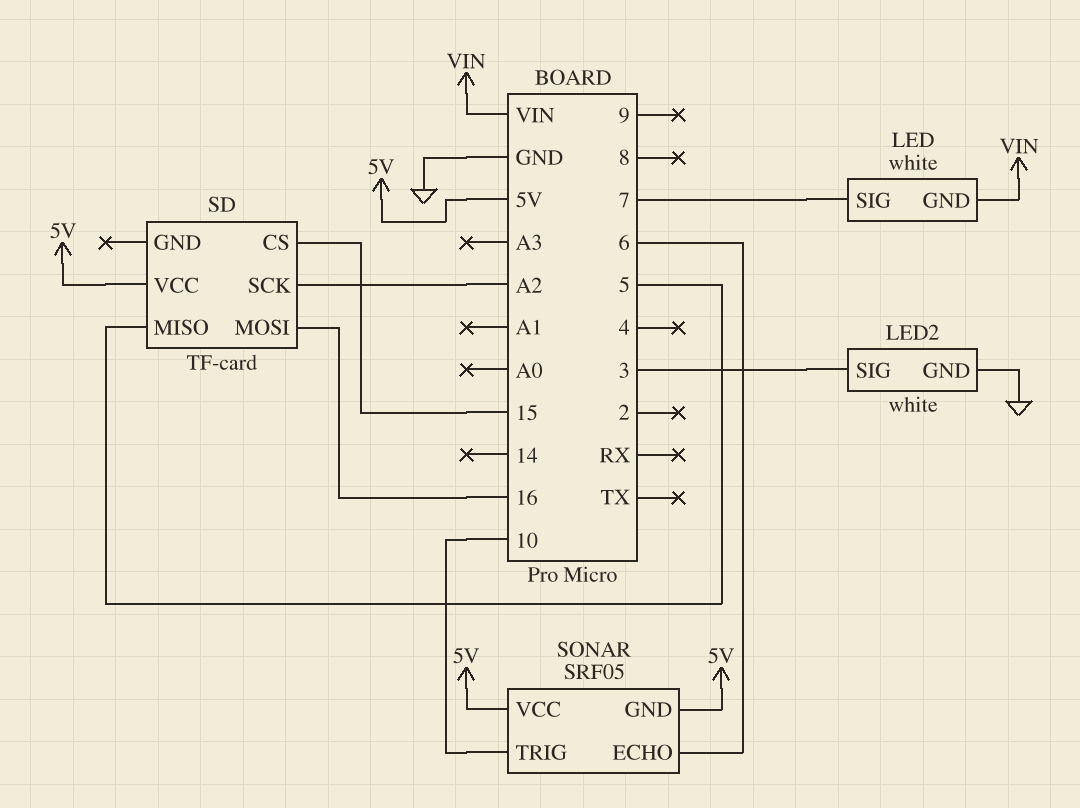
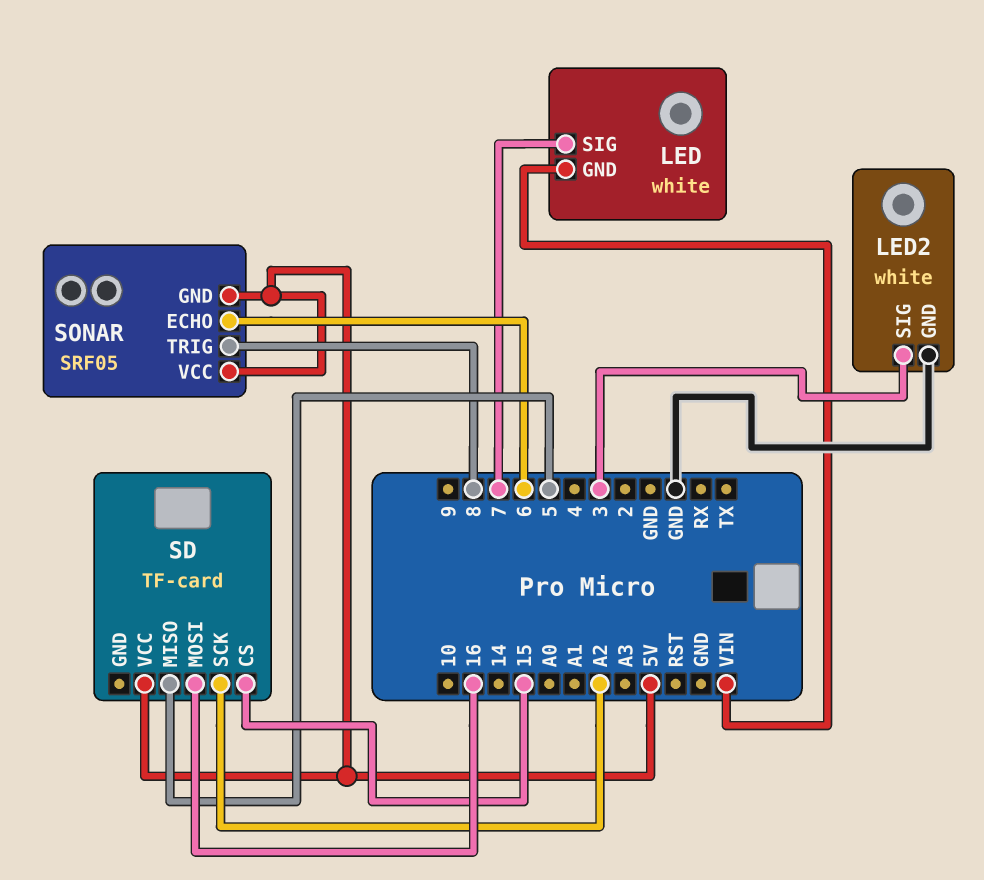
SONAR pin TRIG: 10 -> 8

